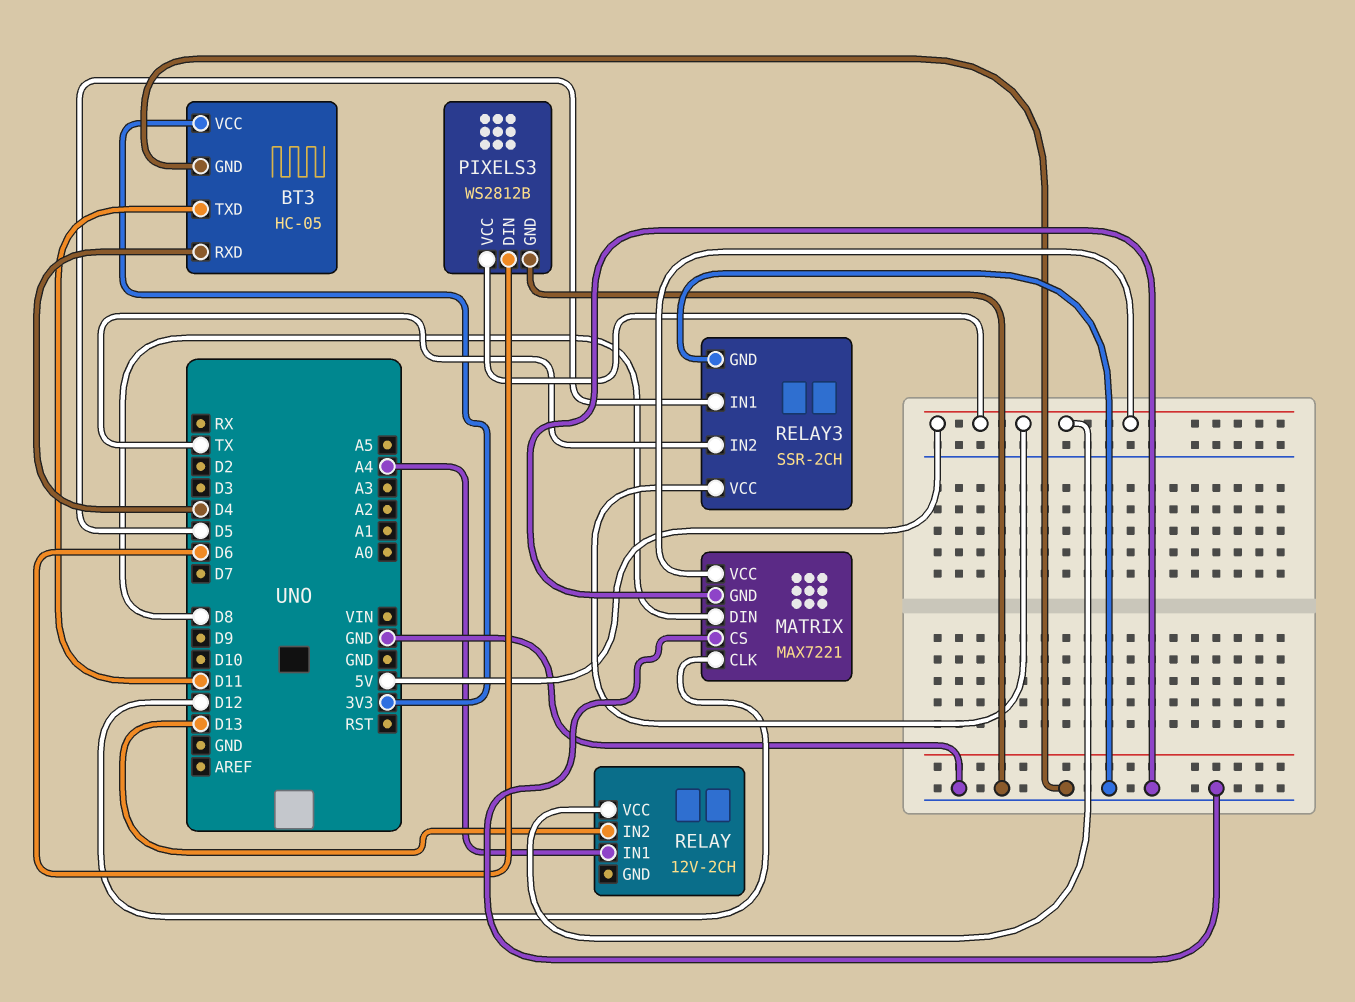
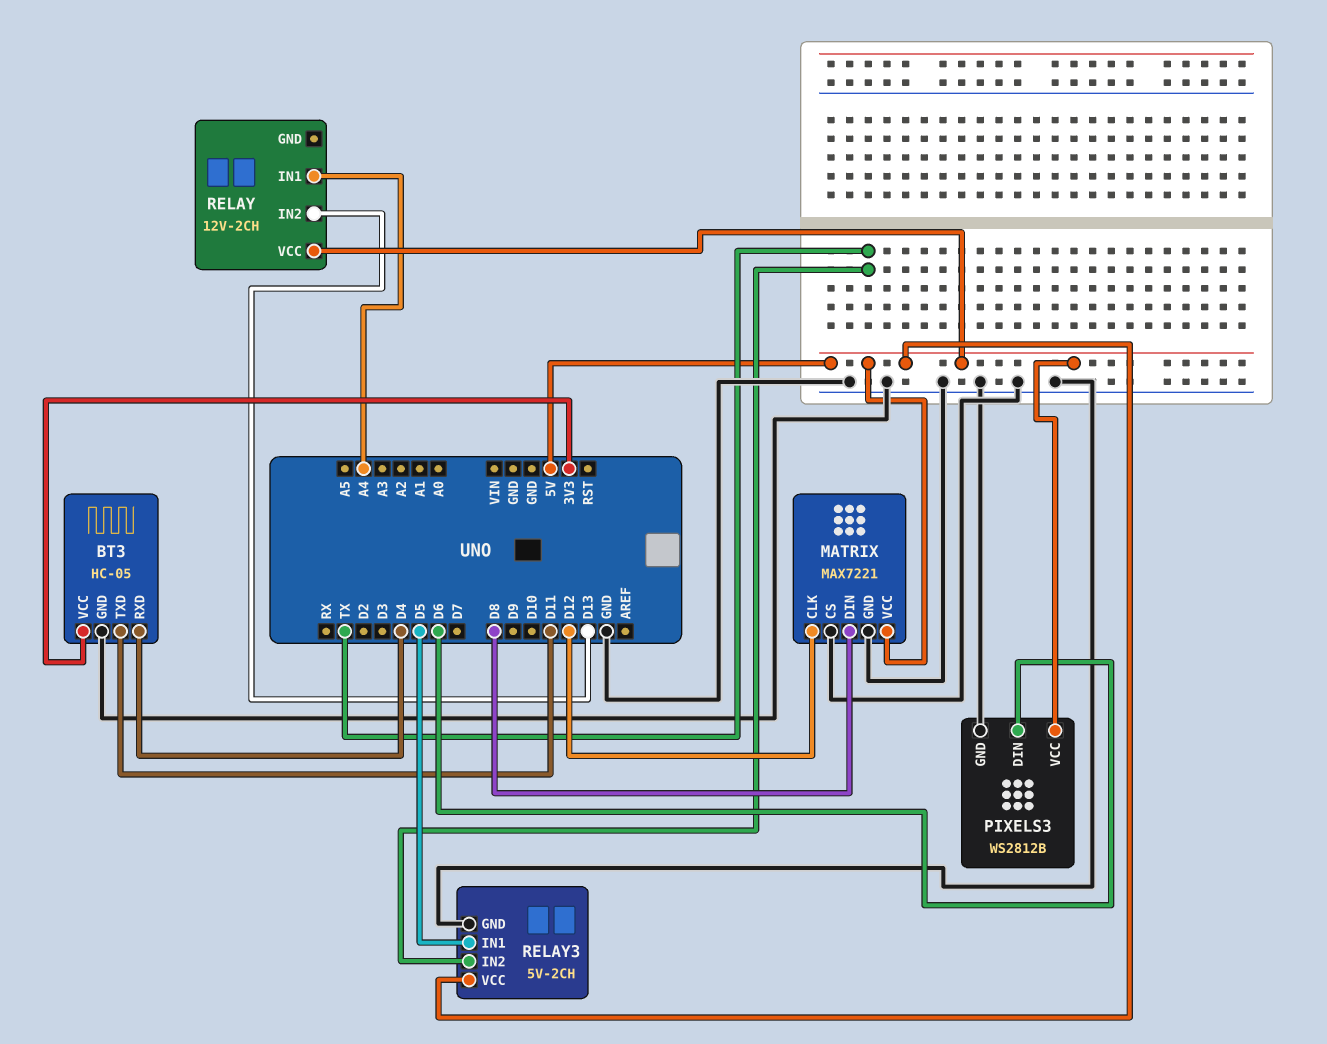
RELAY3: SSR-2CH -> 5V-2CH

